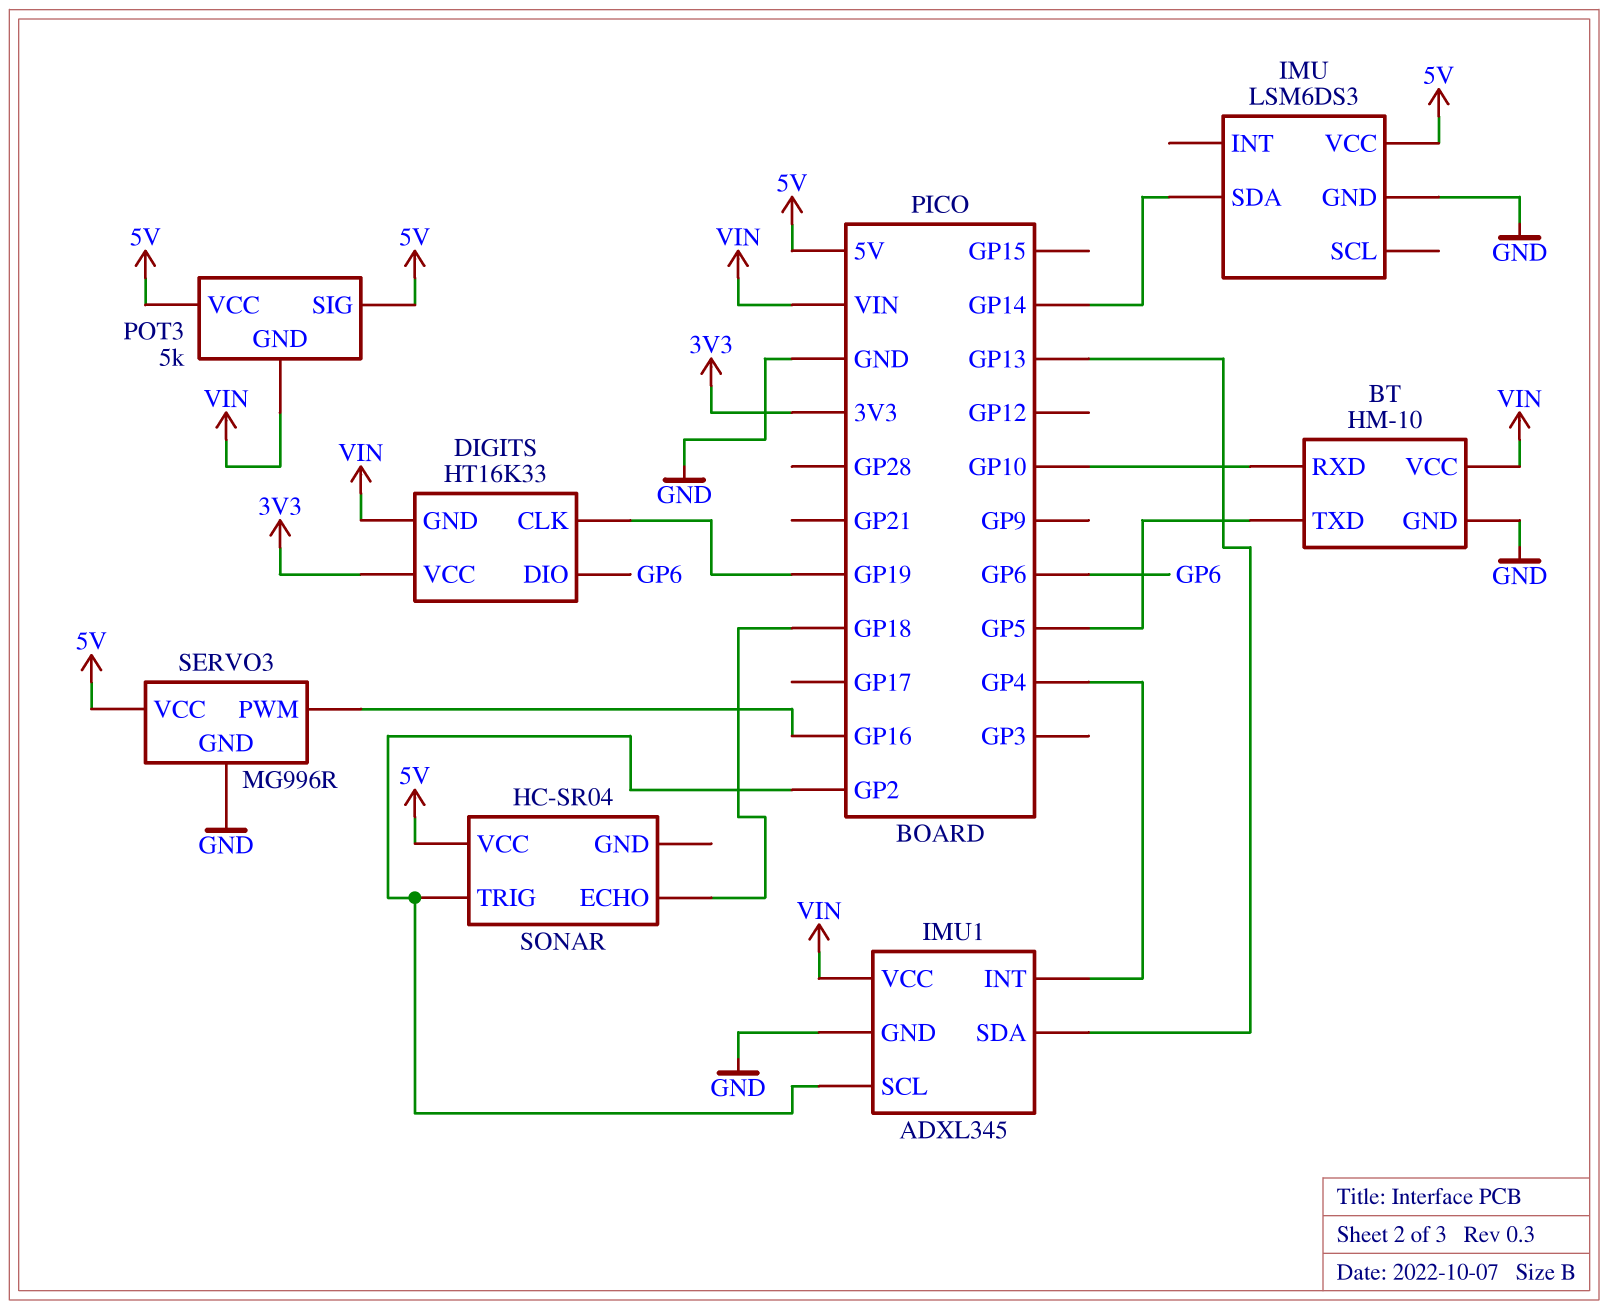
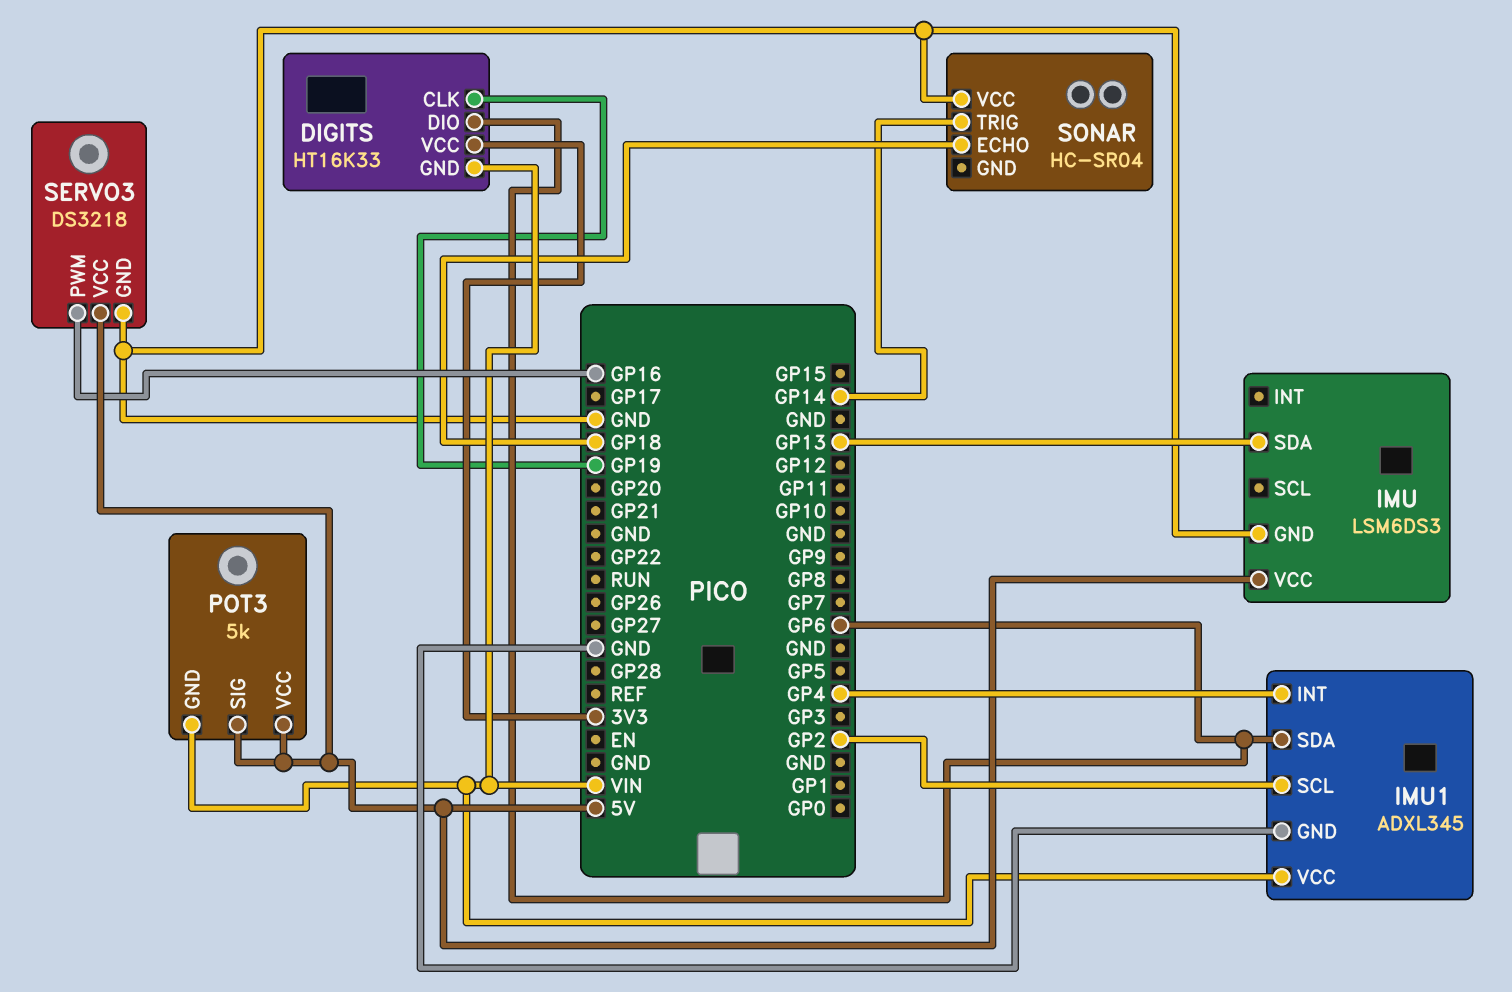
BT: HM-10 -> none
BT pin GND: GND -> none
BT pin RXD: GP10 -> none
BT pin TXD: GP5 -> none
BT pin VCC: VIN -> none
IMU pin SDA: GP14 -> GP13
IMU1 pin SDA: GP13 -> GP6
SERVO3: MG996R -> DS3218
SONAR pin TRIG: GP2 -> GP14
SONAR pin VCC: 5V -> GND

